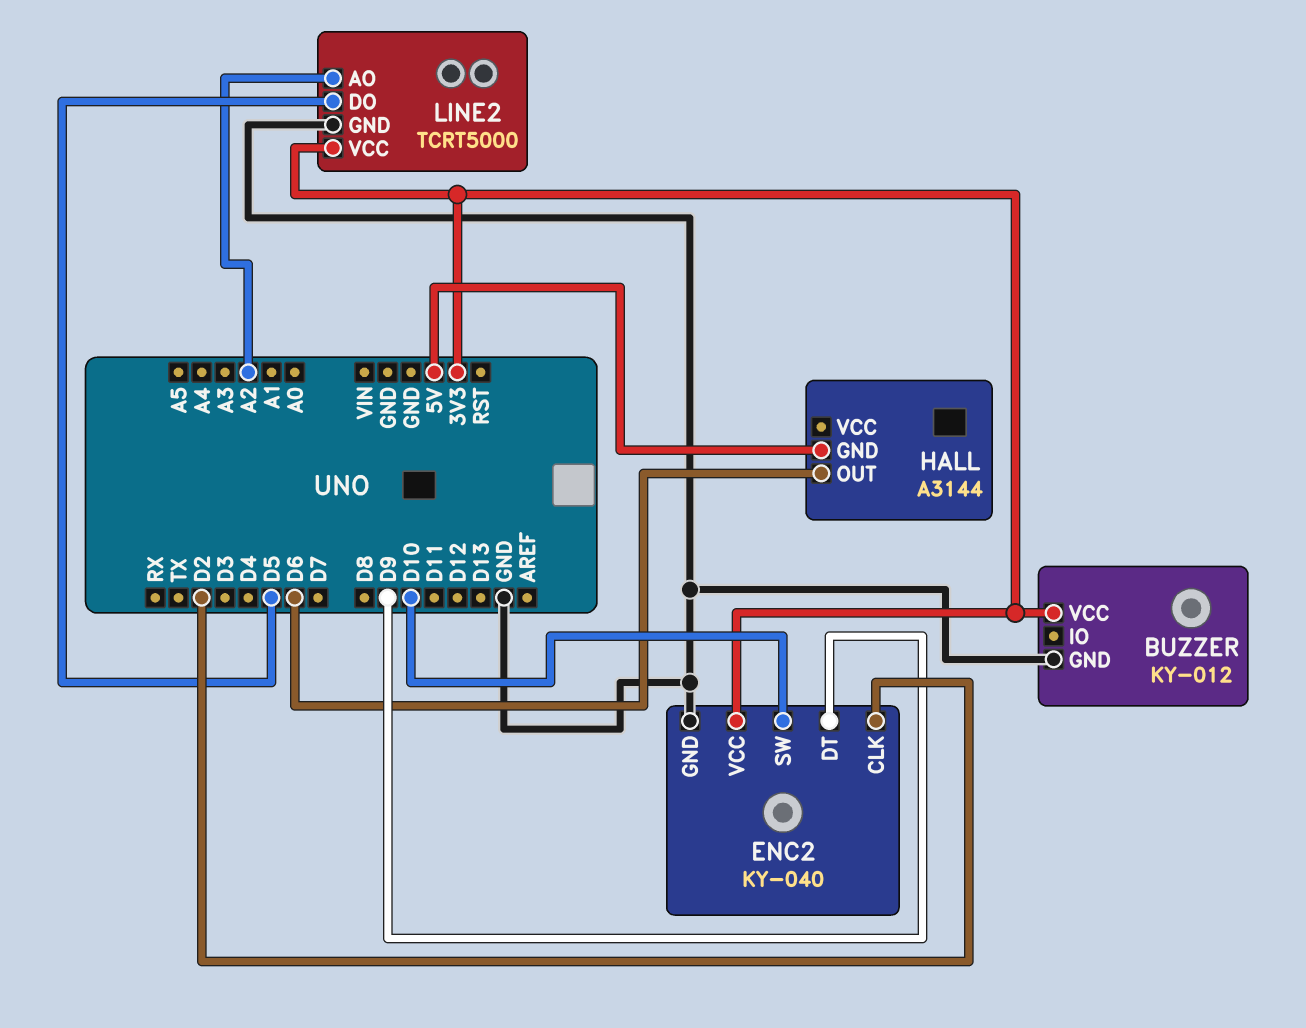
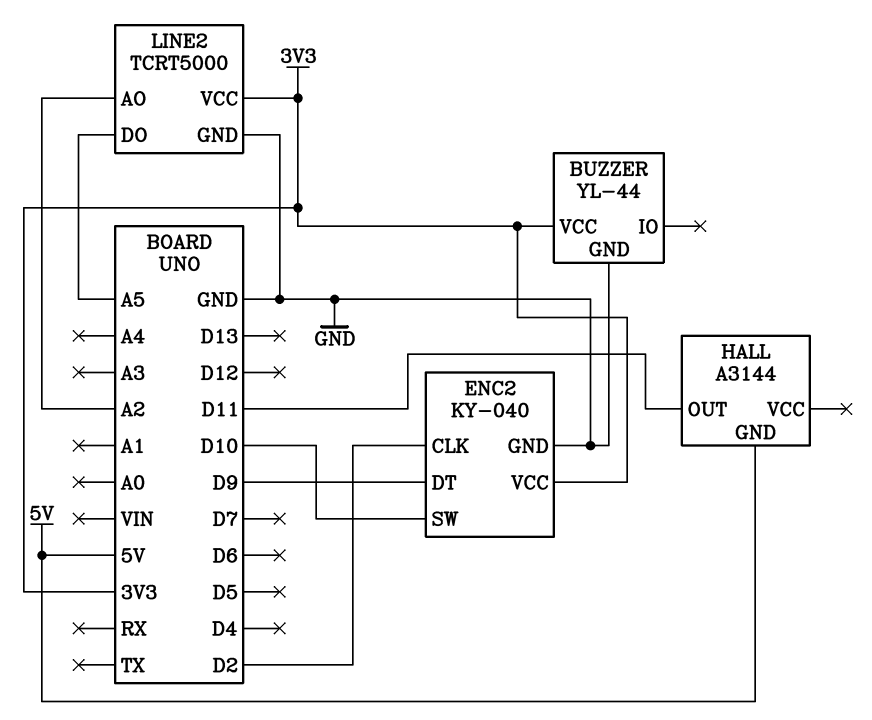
BUZZER: KY-012 -> YL-44
HALL pin OUT: D6 -> D11
LINE2 pin DO: D5 -> A5

